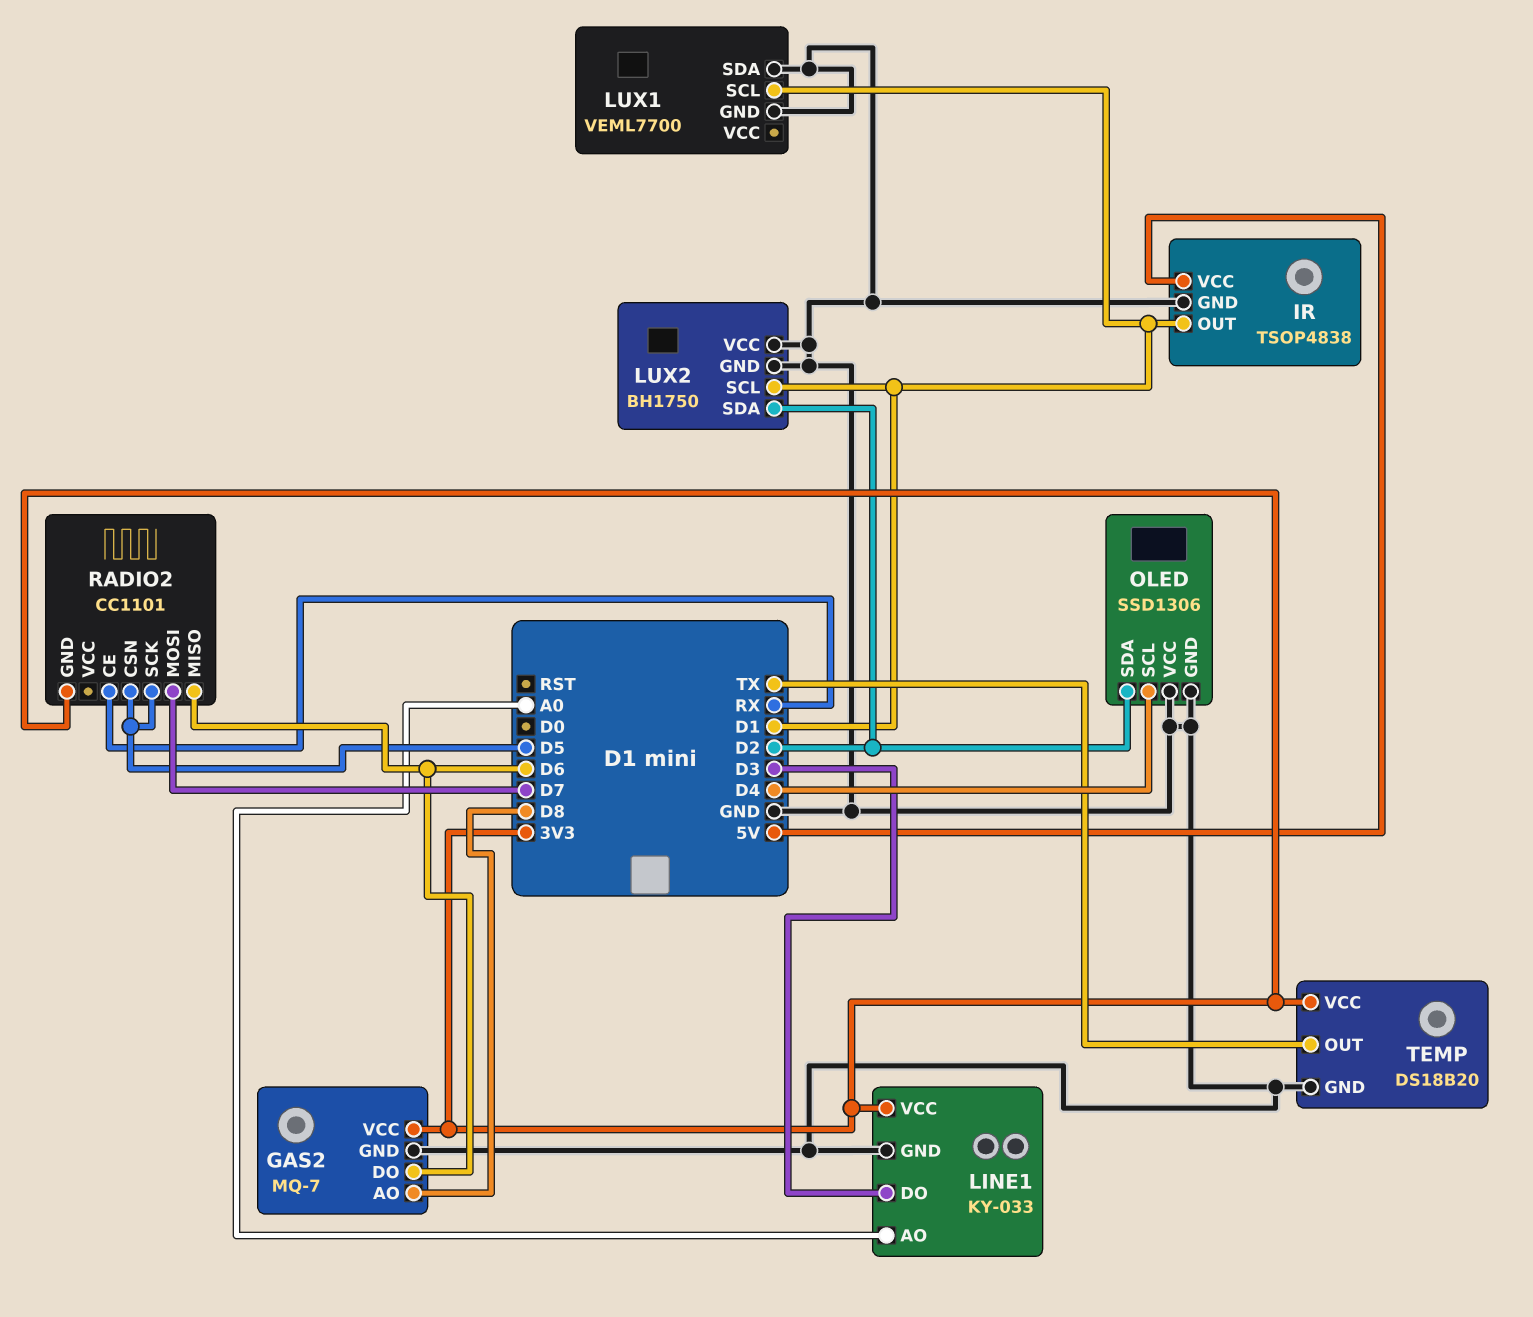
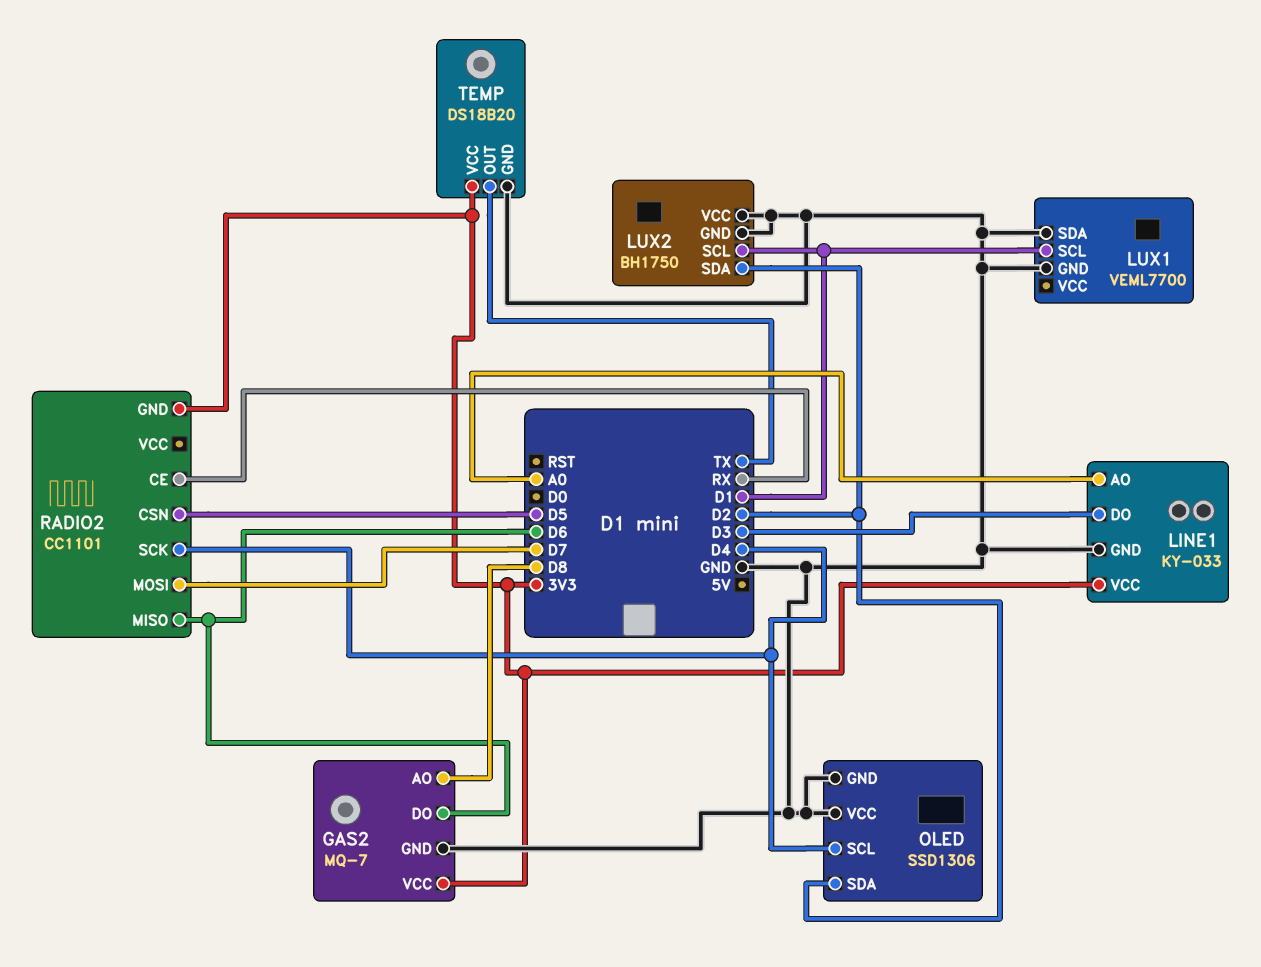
IR: TSOP4838 -> none
IR pin GND: GND -> none
IR pin OUT: D1 -> none
IR pin VCC: 5V -> none
RADIO2 pin SCK: D5 -> D4

